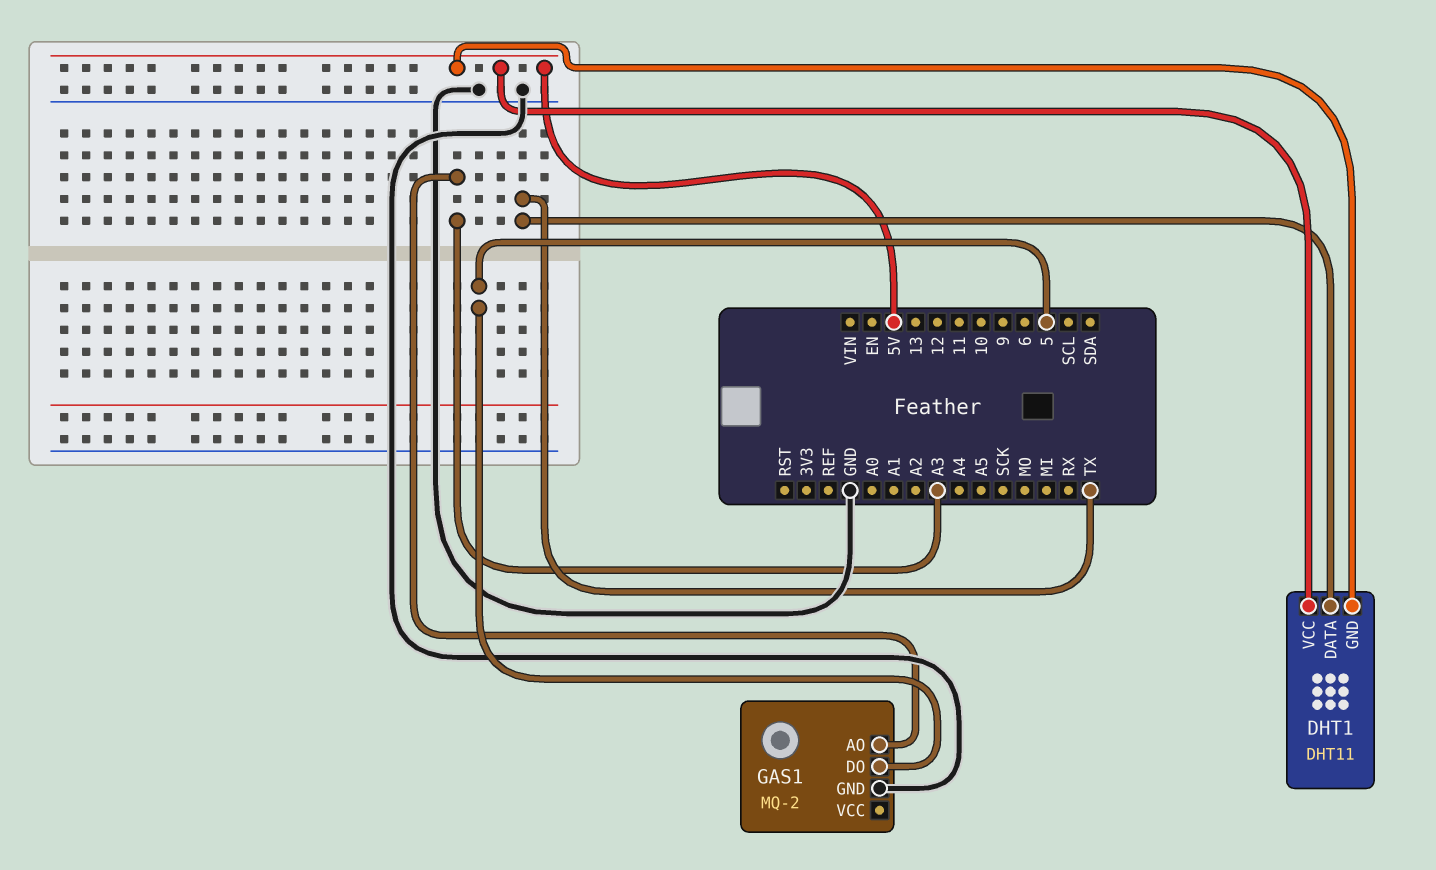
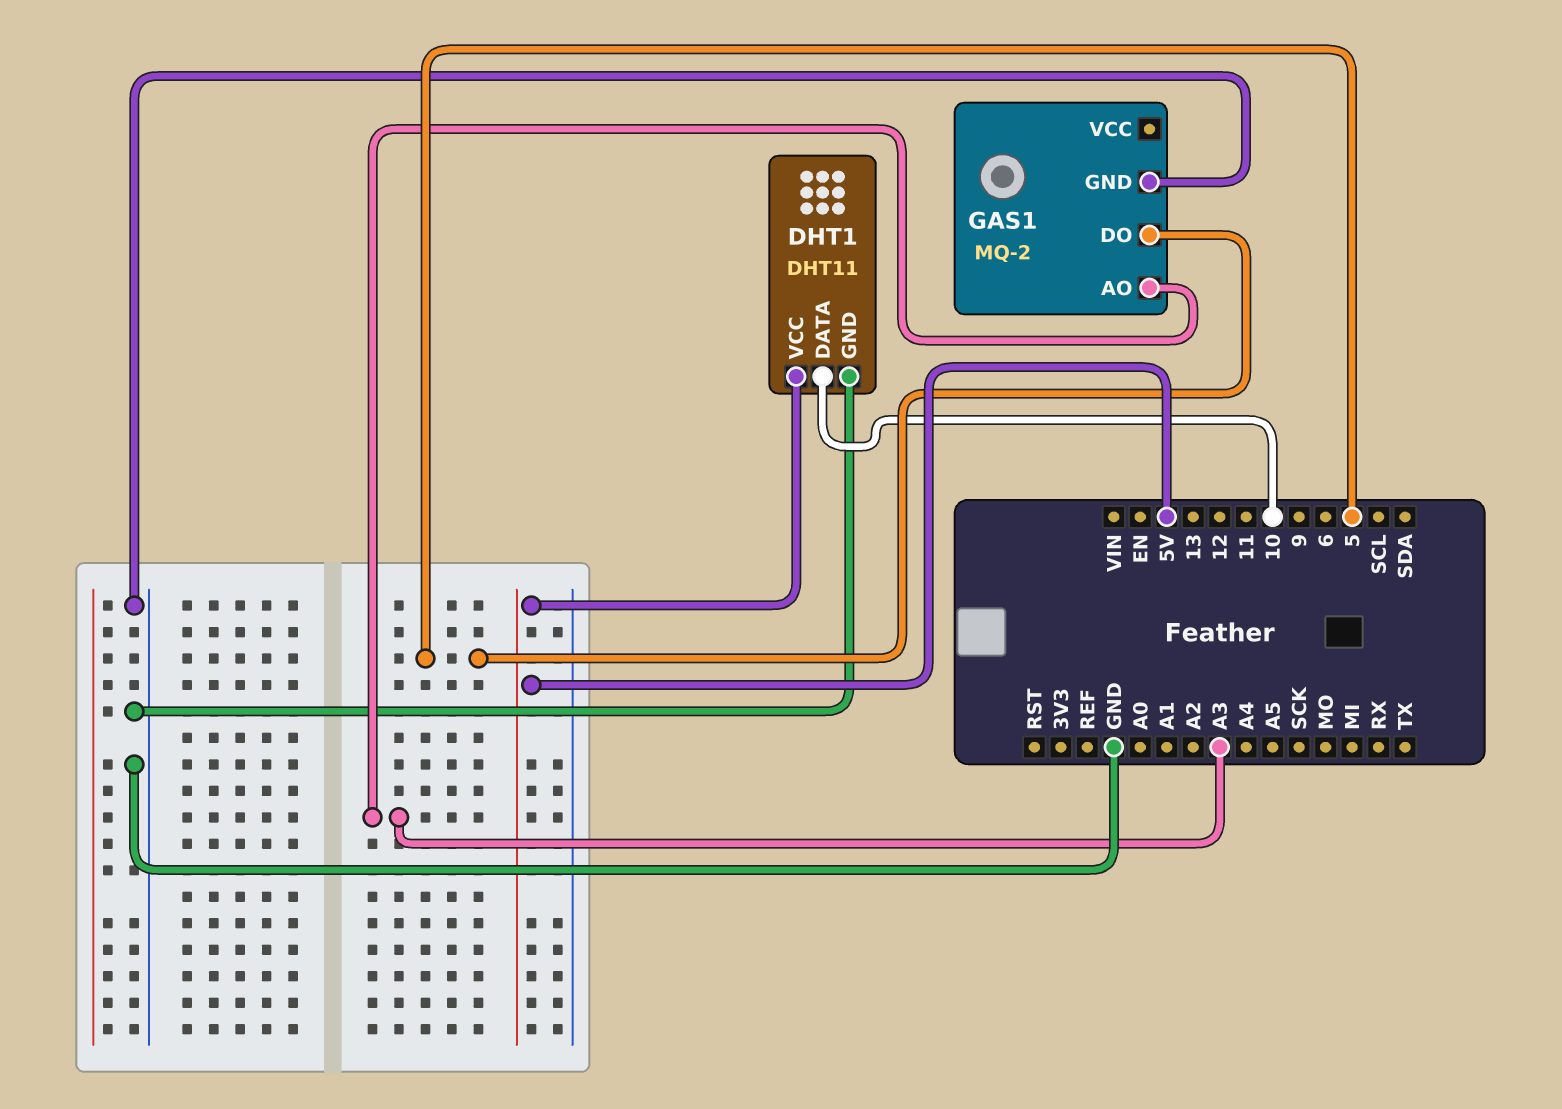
DHT1 pin DATA: TX -> 10
DHT1 pin GND: 5V -> GND

